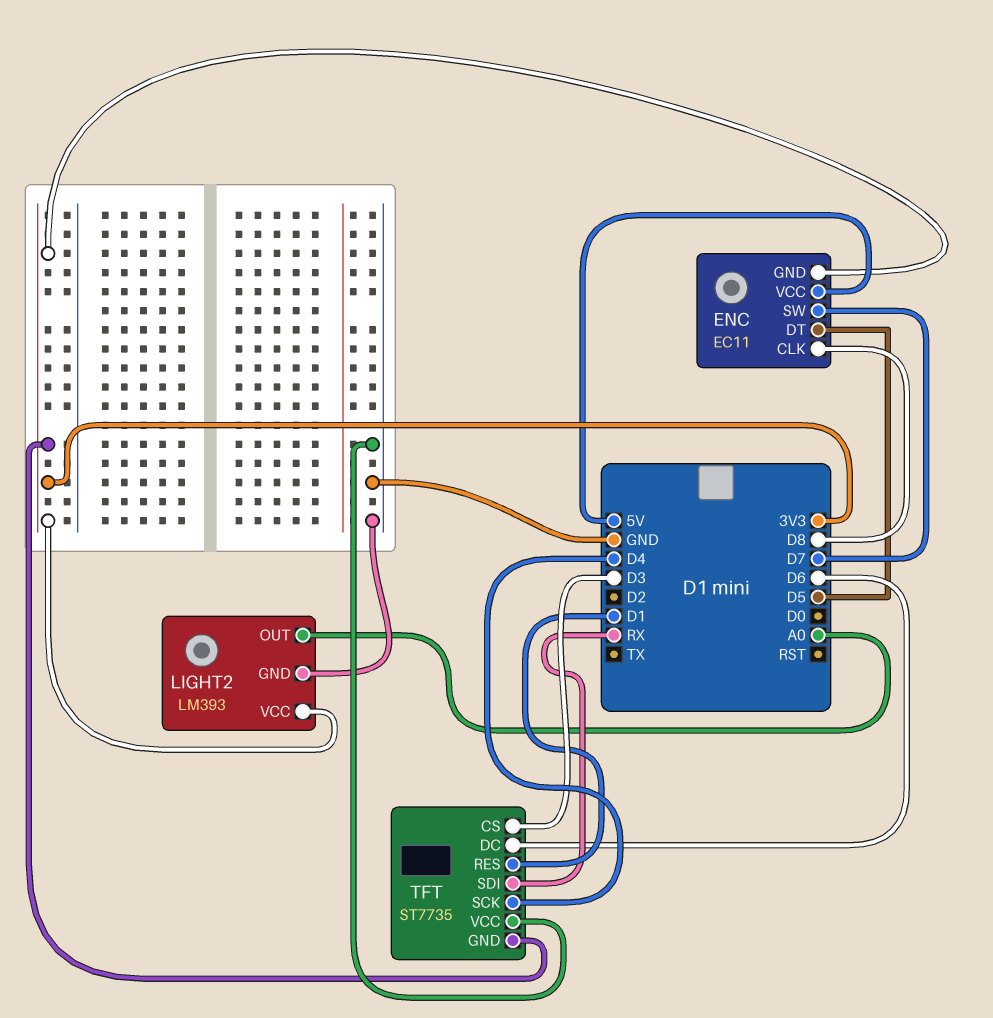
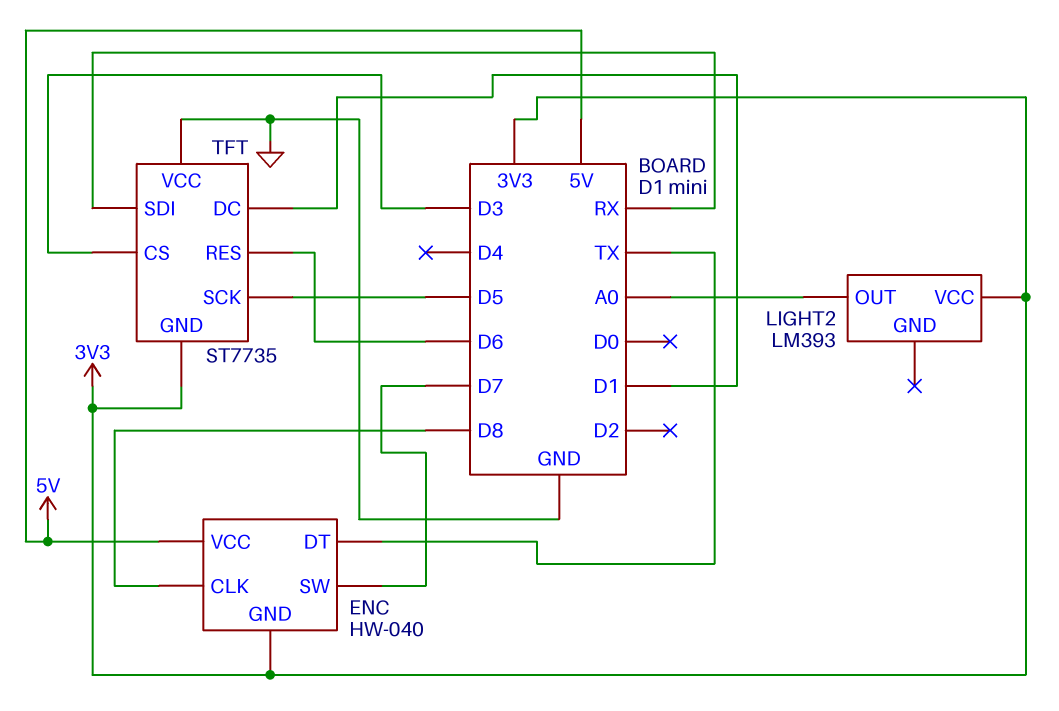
ENC: EC11 -> HW-040
ENC pin DT: D5 -> TX
LIGHT2 pin GND: GND -> none
TFT pin DC: D6 -> D1
TFT pin RES: D1 -> D6
TFT pin SCK: D4 -> D5

